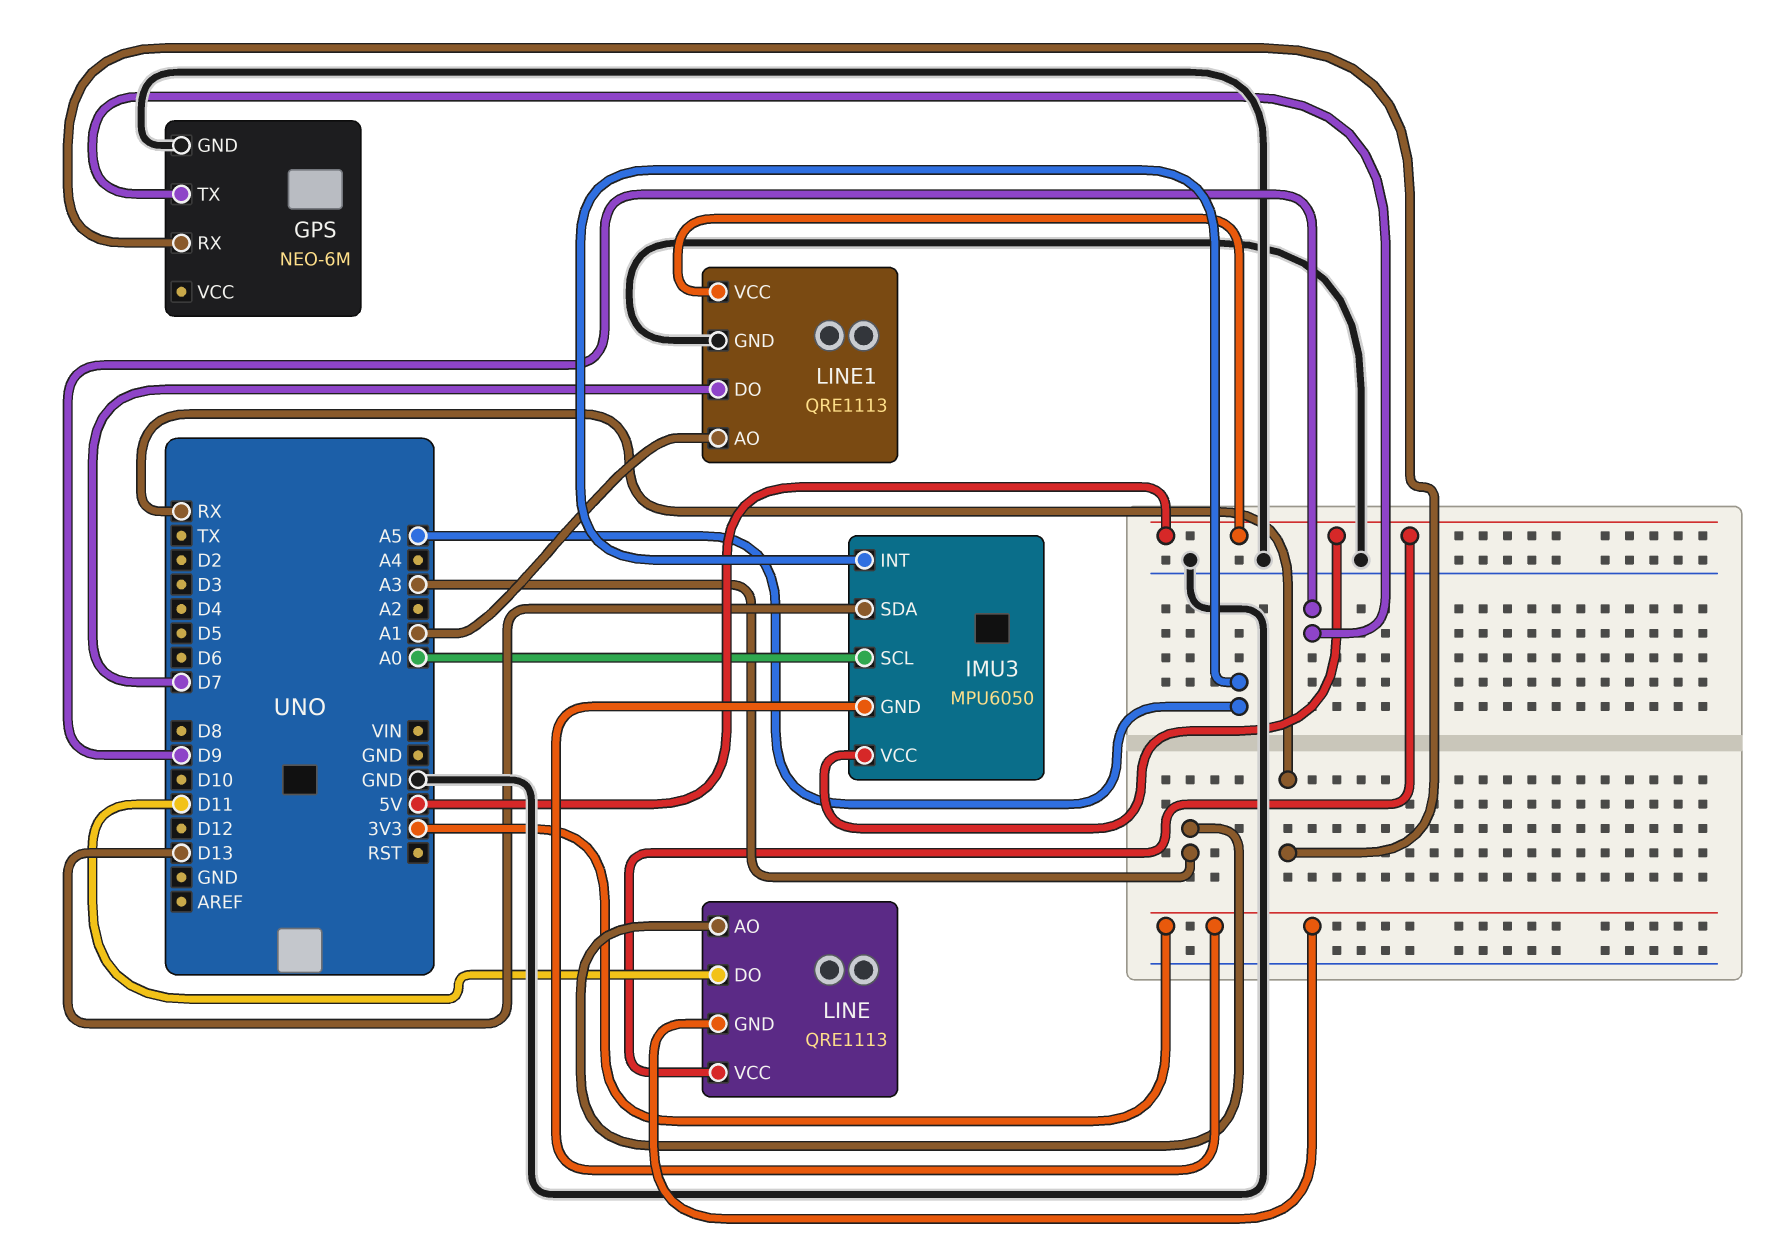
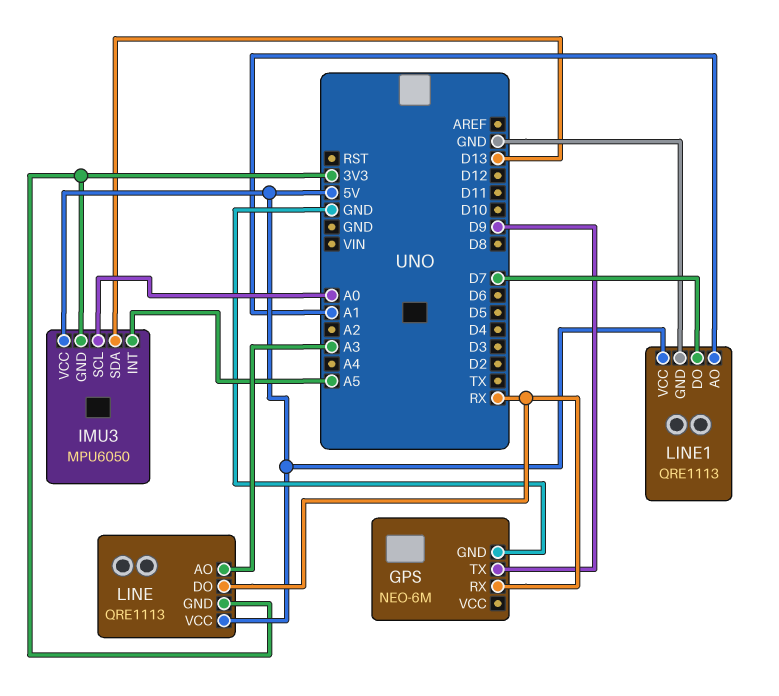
LINE pin DO: D11 -> RX

